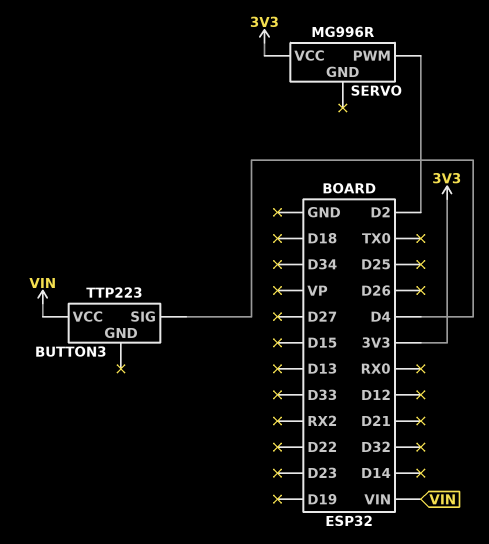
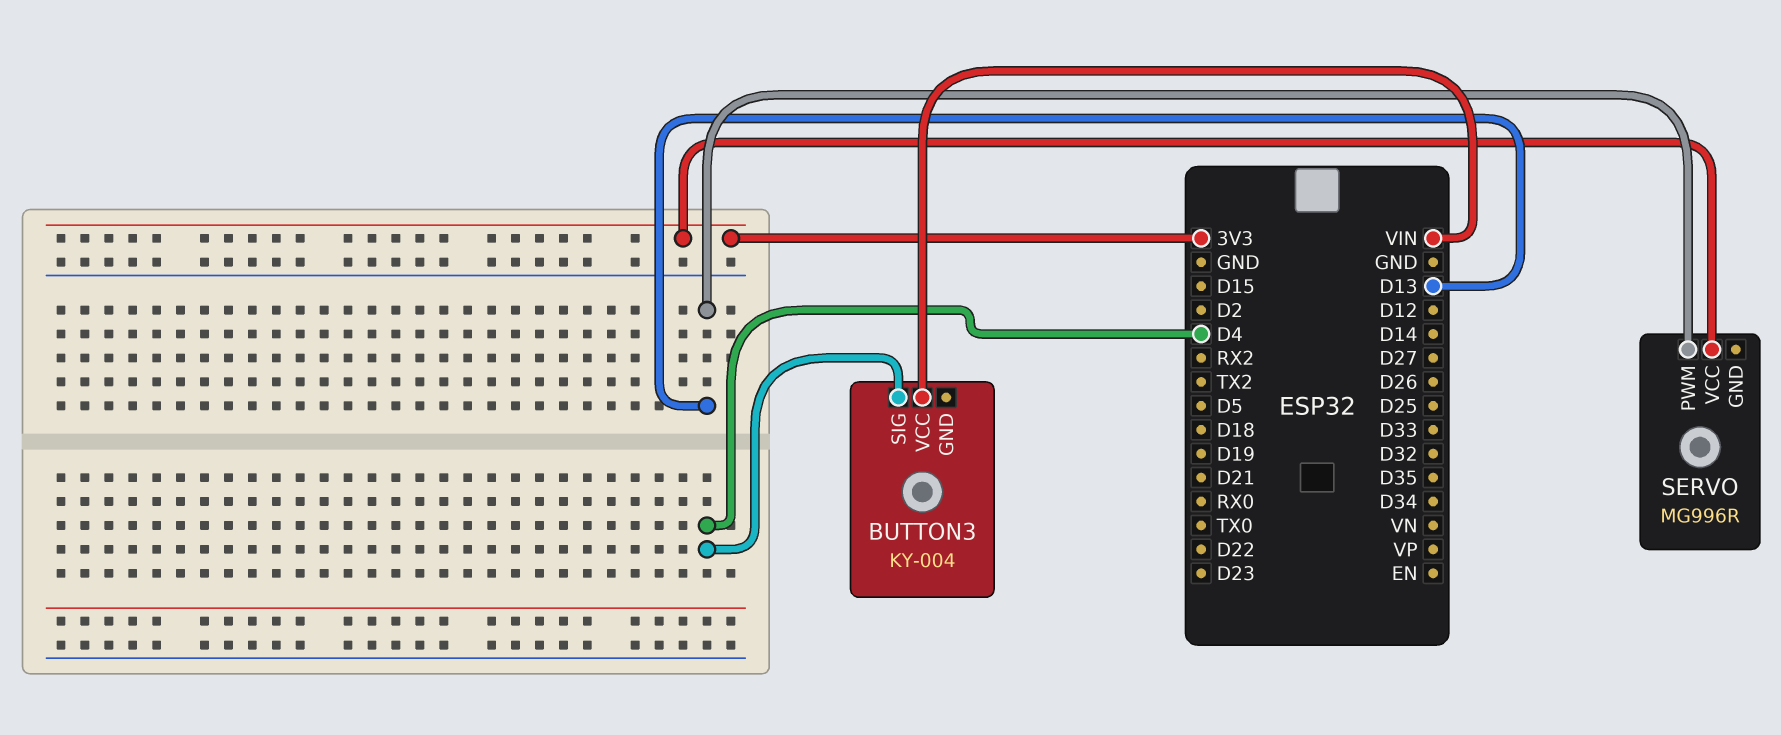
BUTTON3: TTP223 -> KY-004
SERVO pin PWM: D2 -> D13

